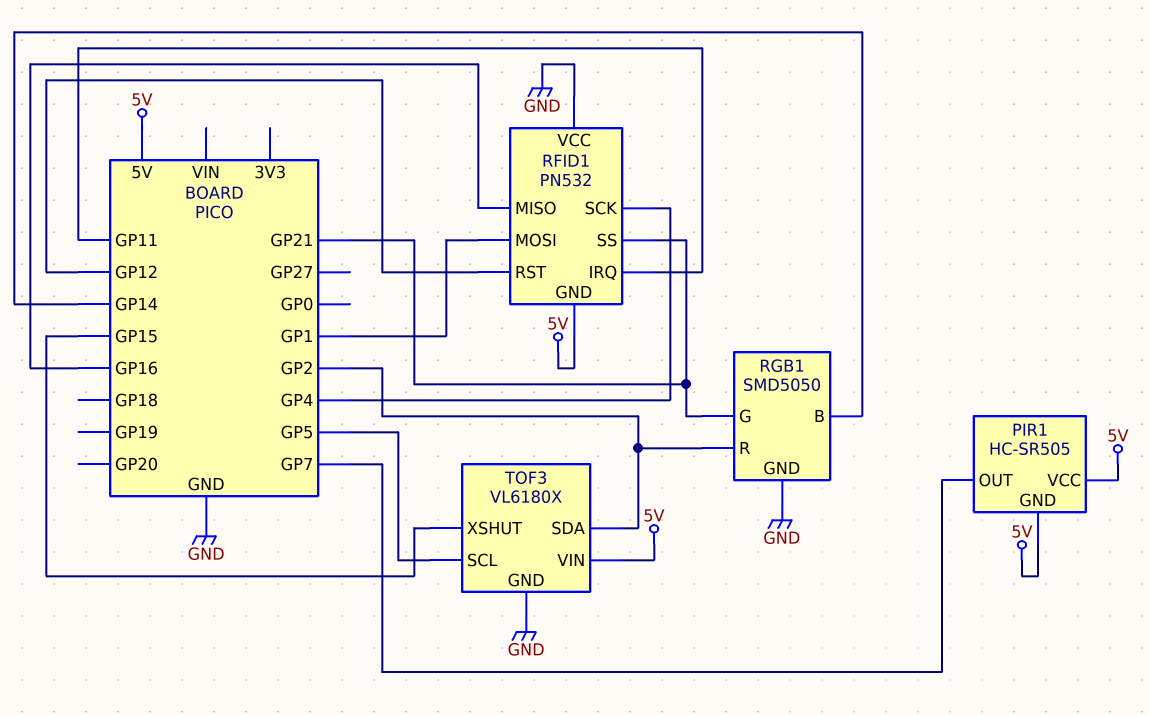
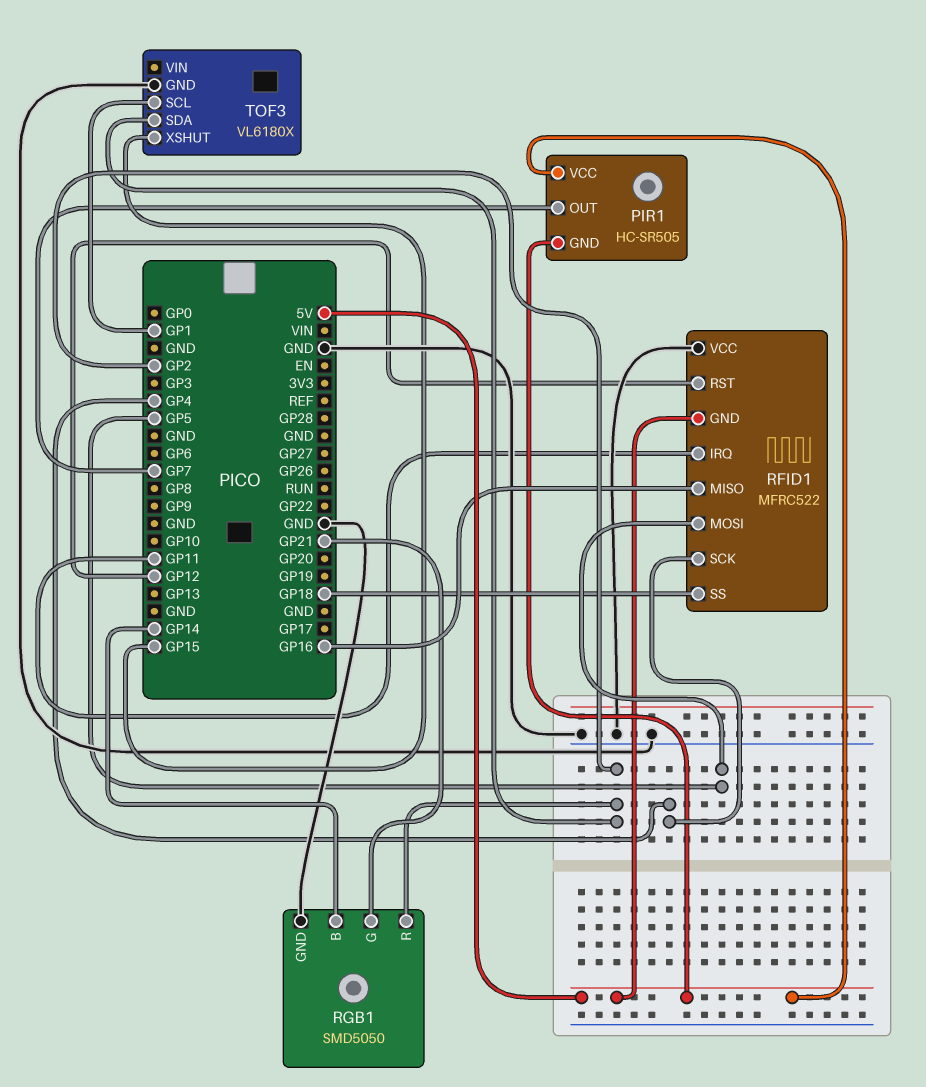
RFID1: PN532 -> MFRC522
RFID1 pin MOSI: GP1 -> GP5
RFID1 pin SS: GP21 -> GP18
TOF3 pin SCL: GP5 -> GP1
TOF3 pin VIN: 5V -> none

